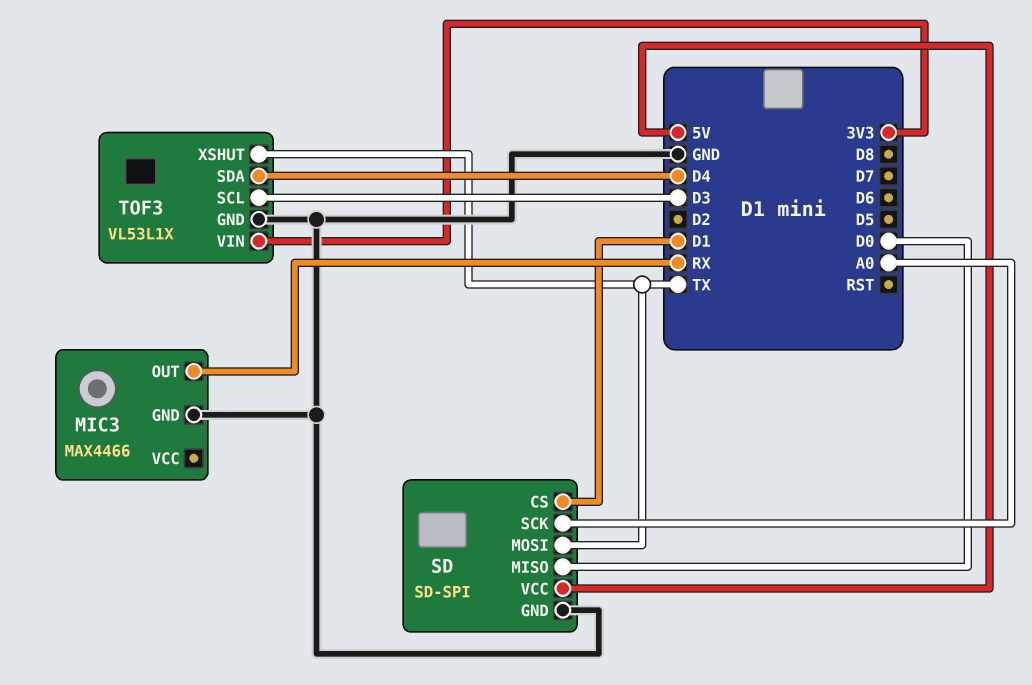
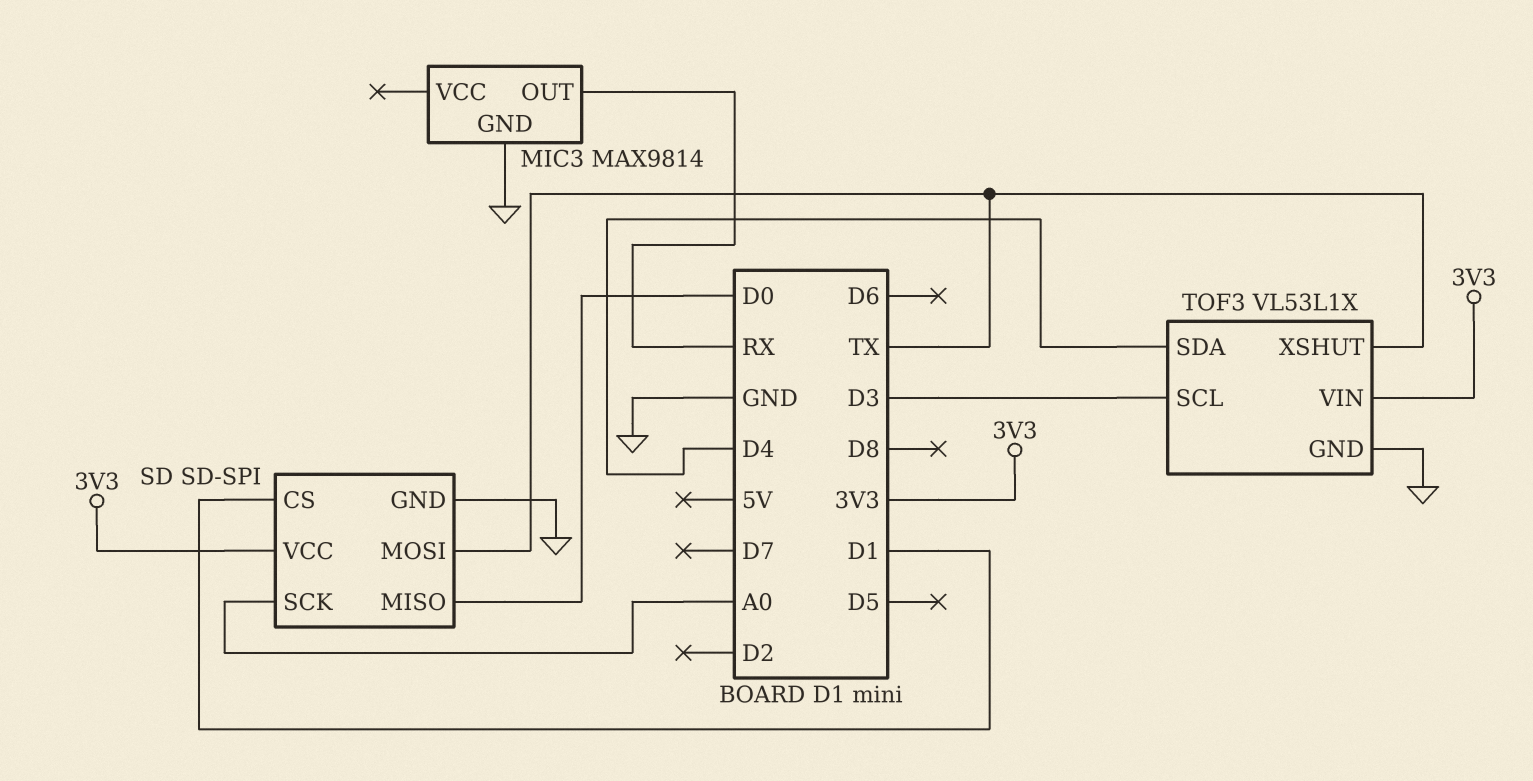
MIC3: MAX4466 -> MAX9814
SD pin VCC: 5V -> 3V3

